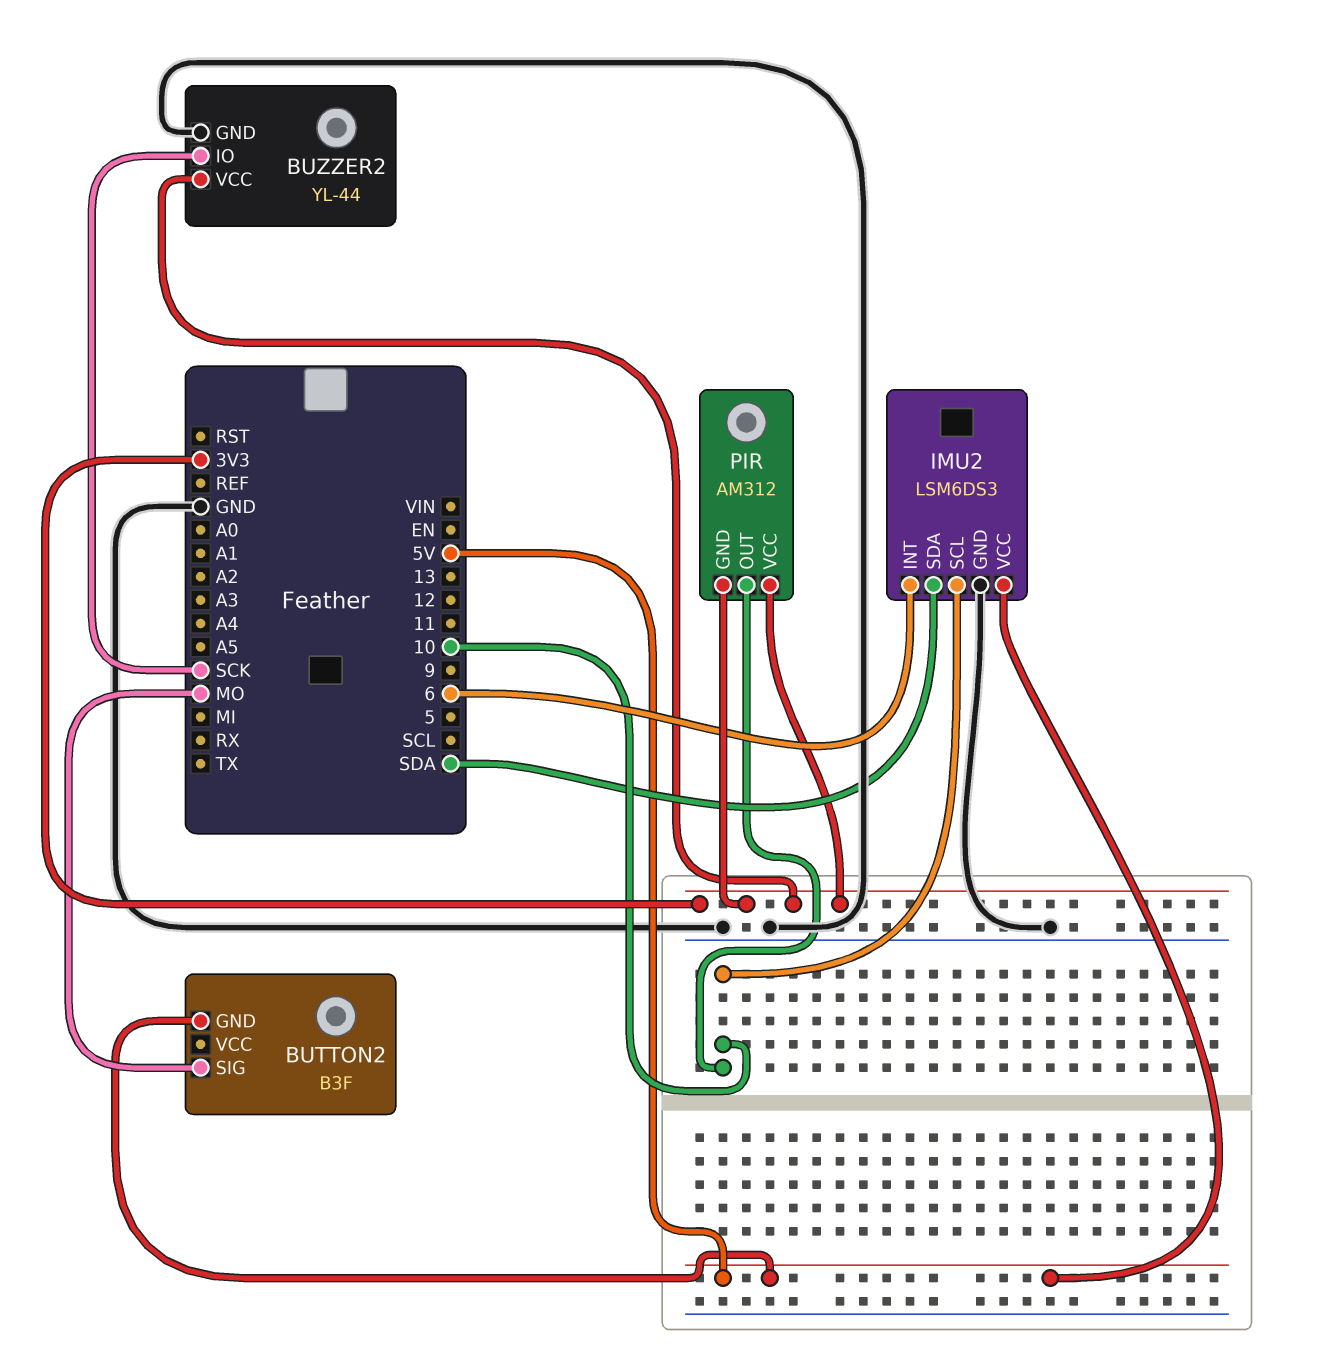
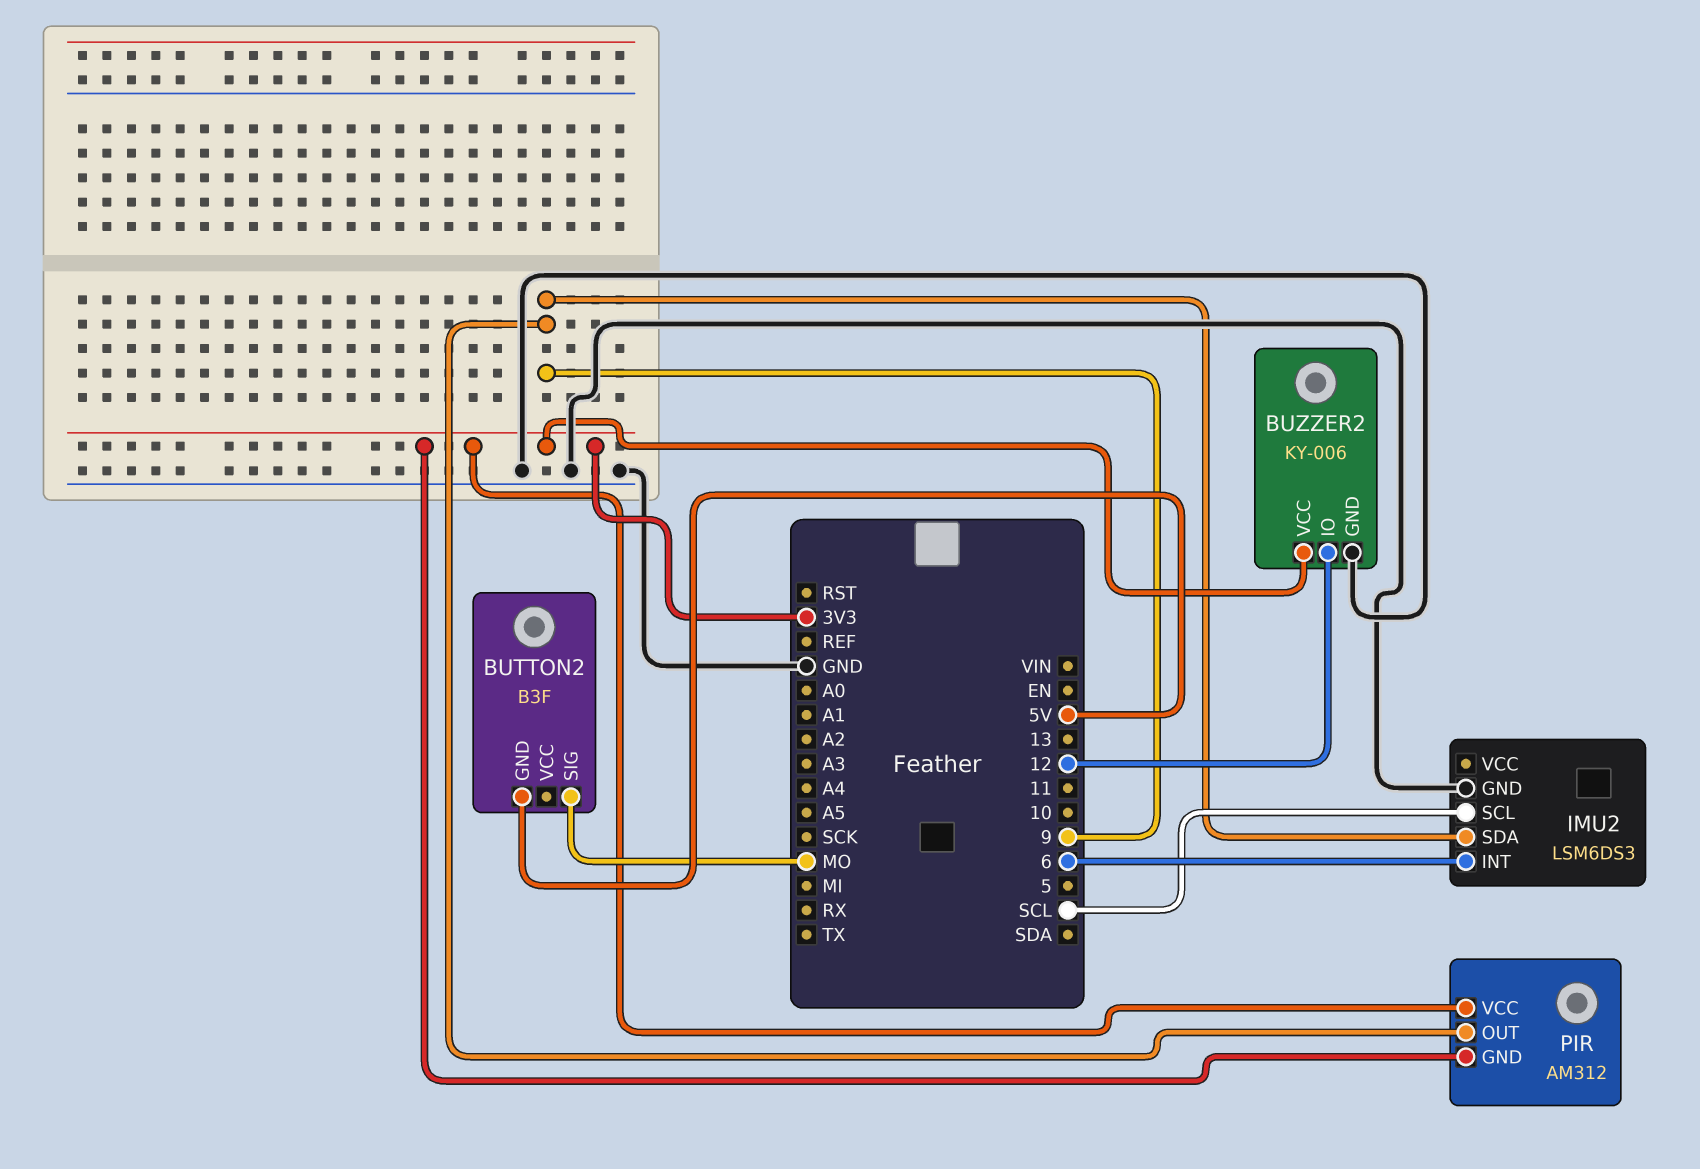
BUZZER2: YL-44 -> KY-006
BUZZER2 pin IO: SCK -> 12
IMU2 pin SCL: 10 -> SCL
IMU2 pin SDA: SDA -> 9
IMU2 pin VCC: 5V -> none
PIR pin OUT: 10 -> 9

